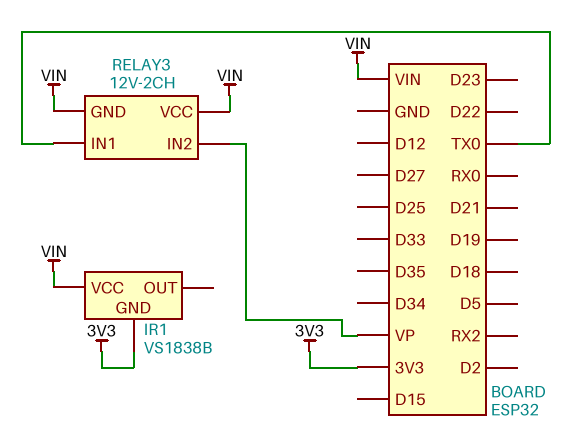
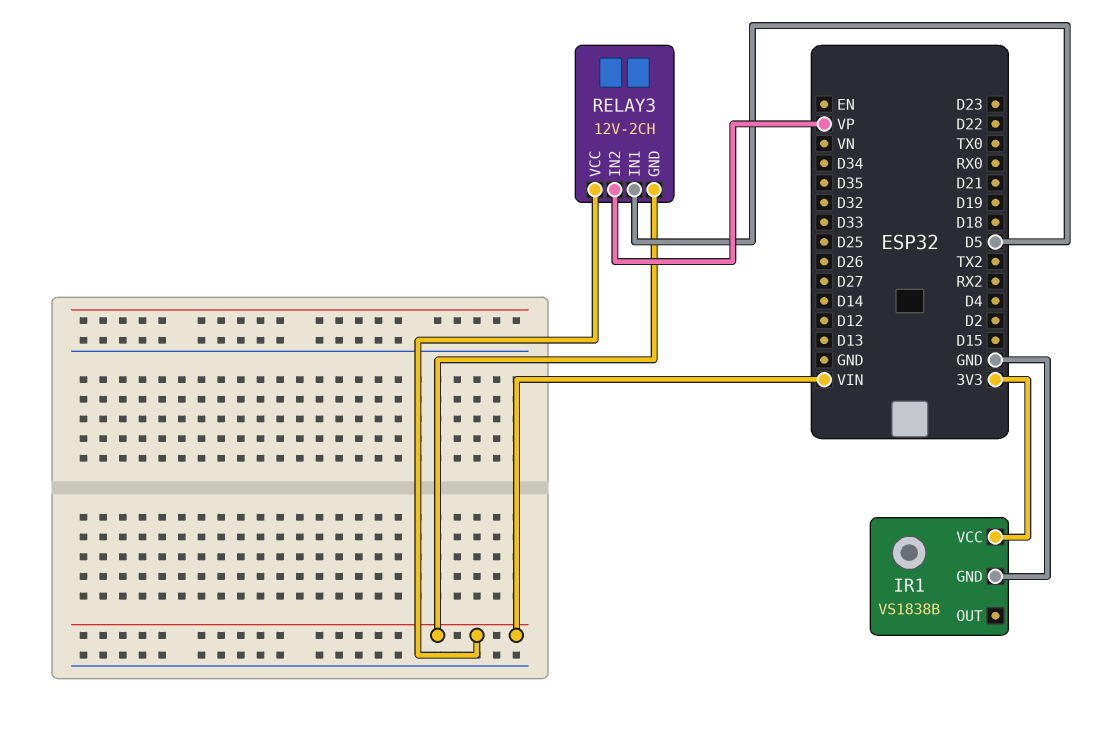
IR1 pin GND: 3V3 -> GND
IR1 pin VCC: VIN -> 3V3
RELAY3 pin IN1: TX0 -> D5

